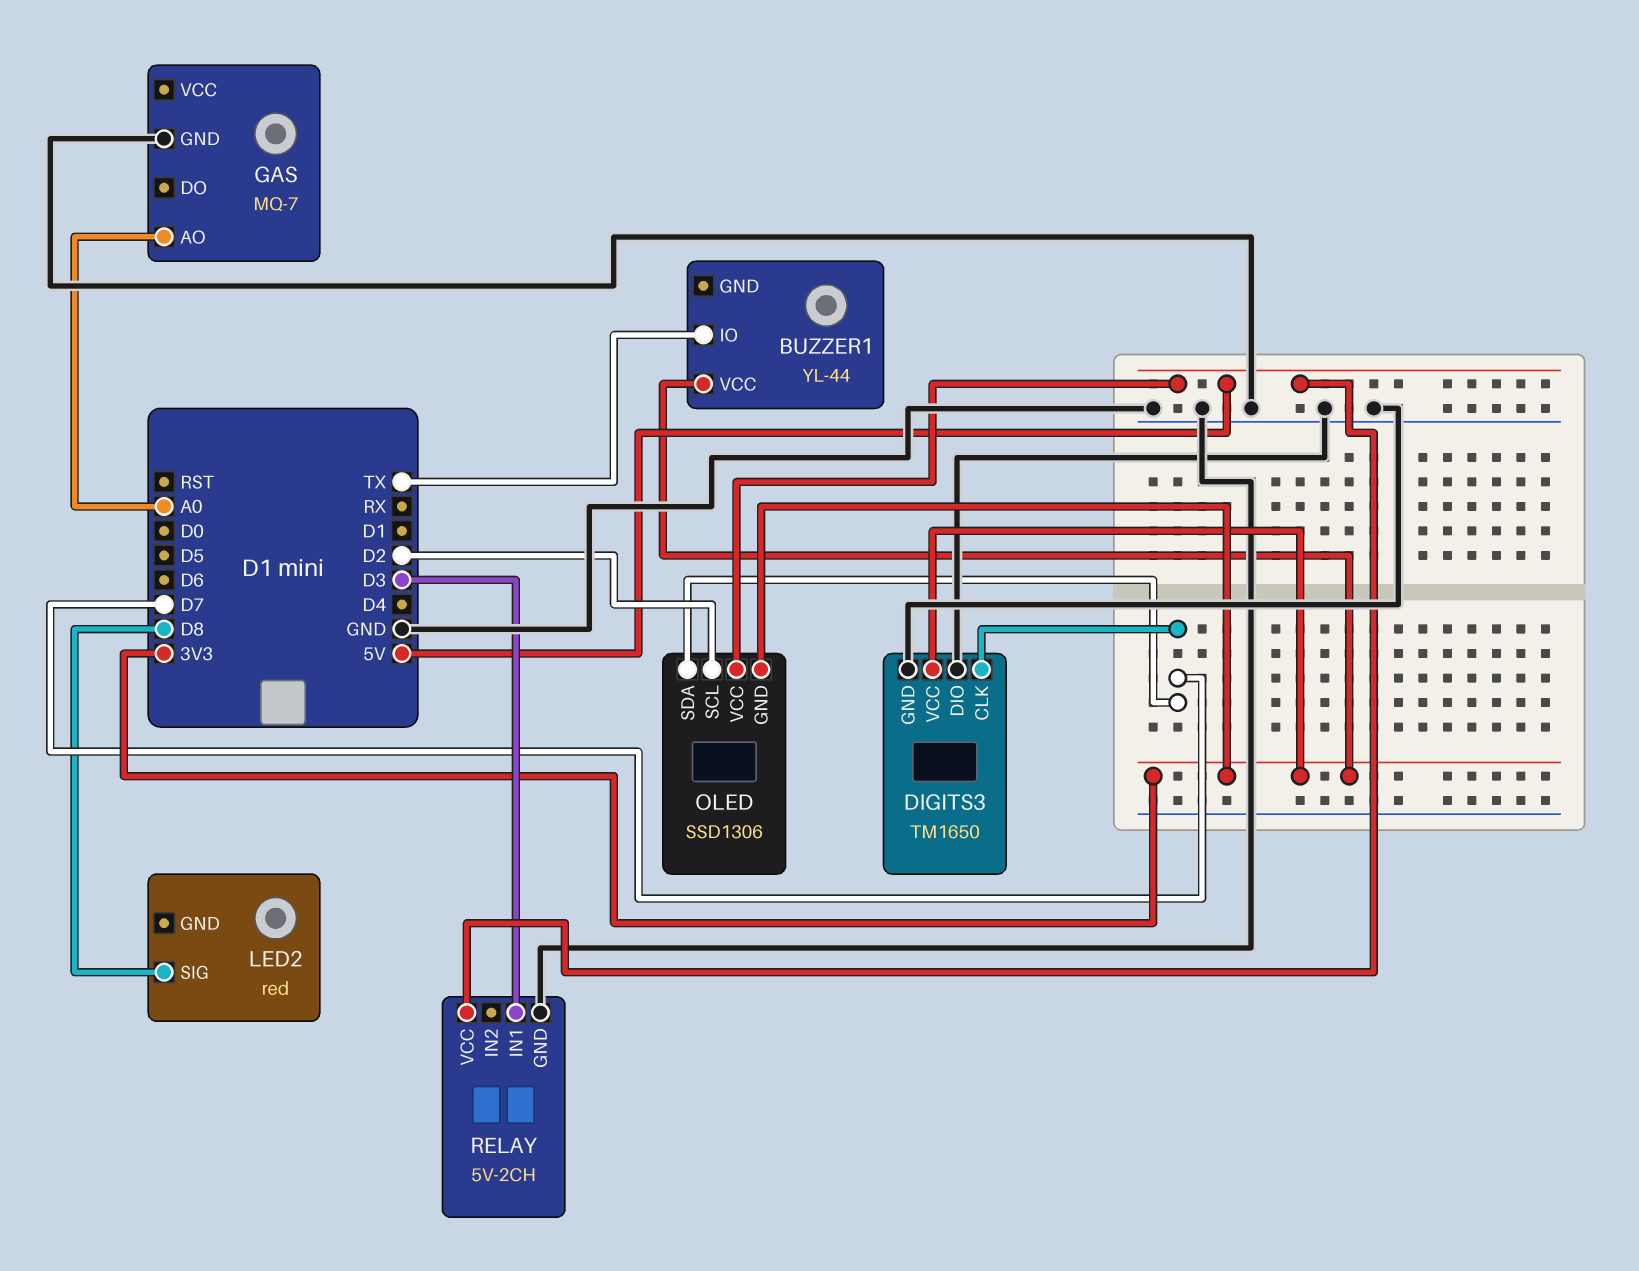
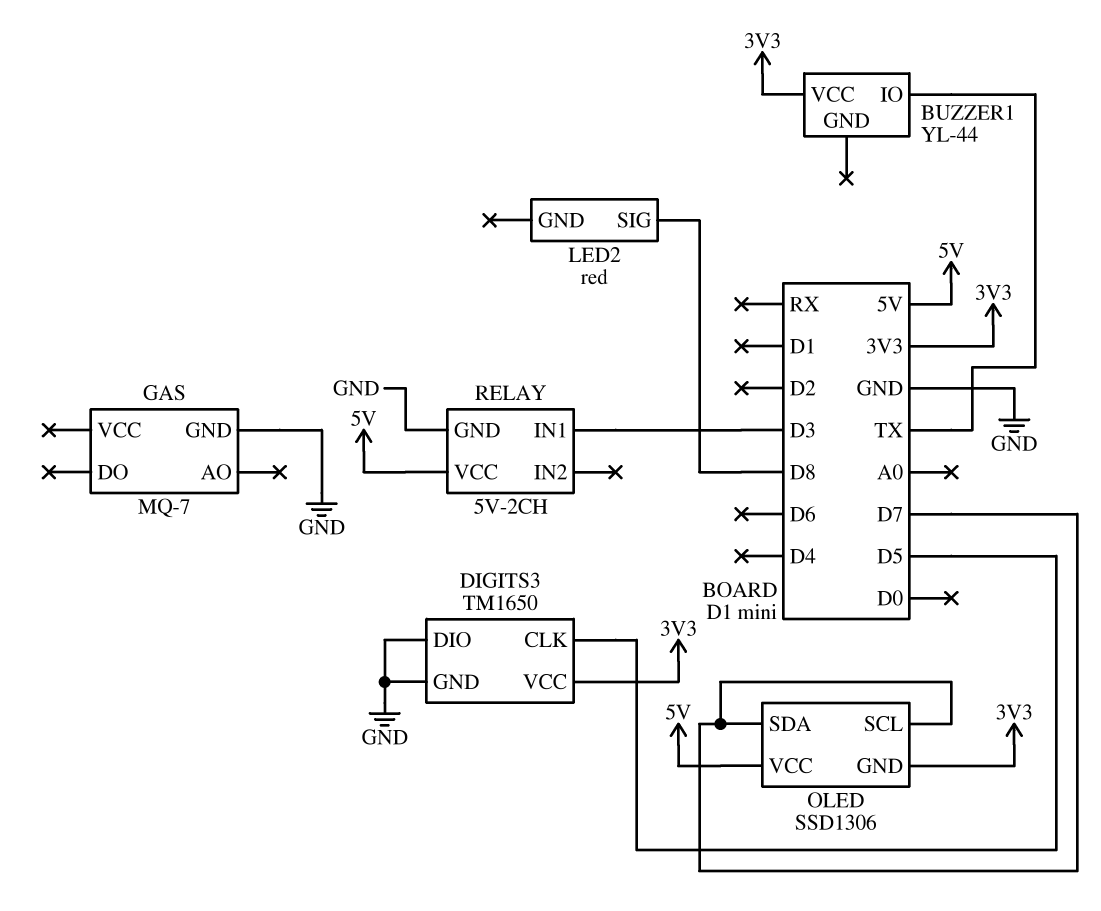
DIGITS3 pin CLK: D7 -> D5
GAS pin AO: A0 -> none
OLED pin SCL: D2 -> D7

